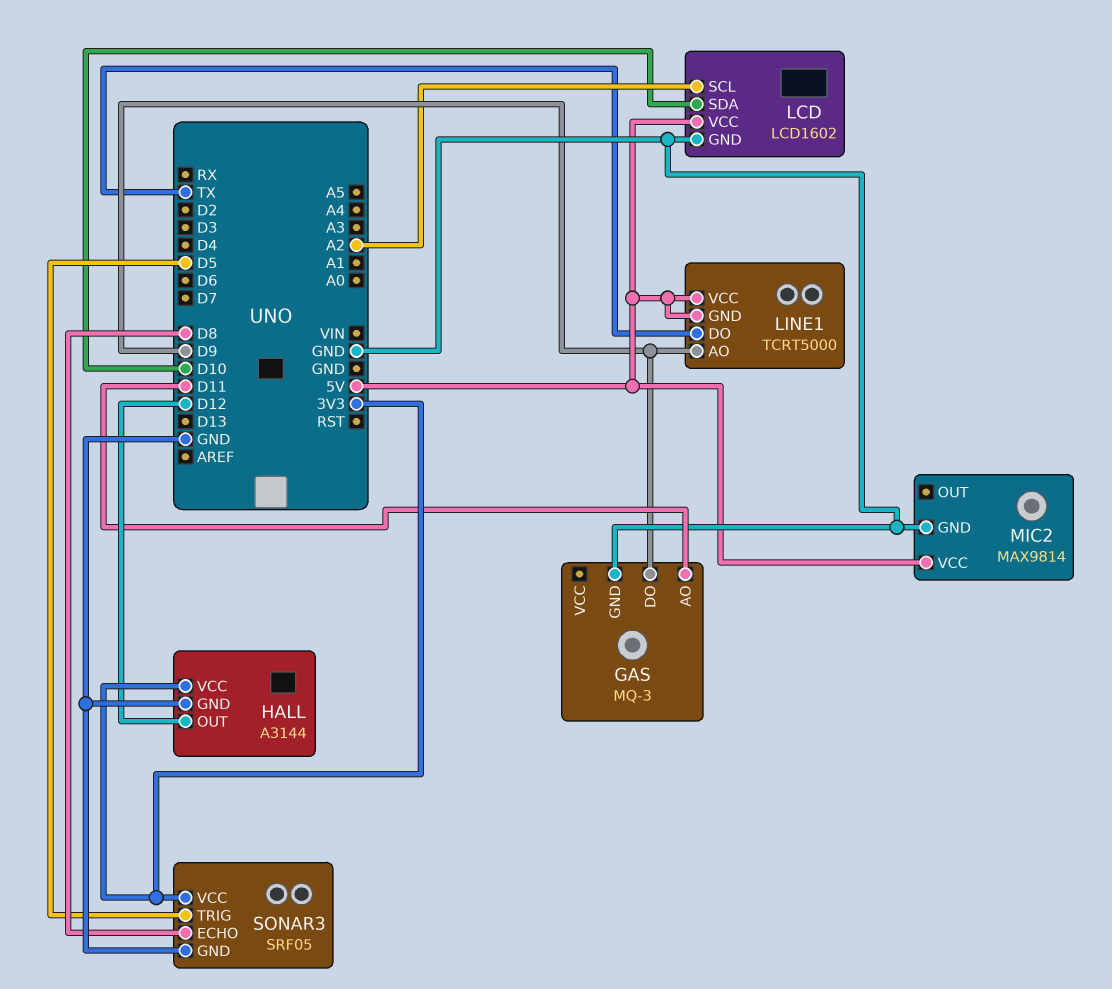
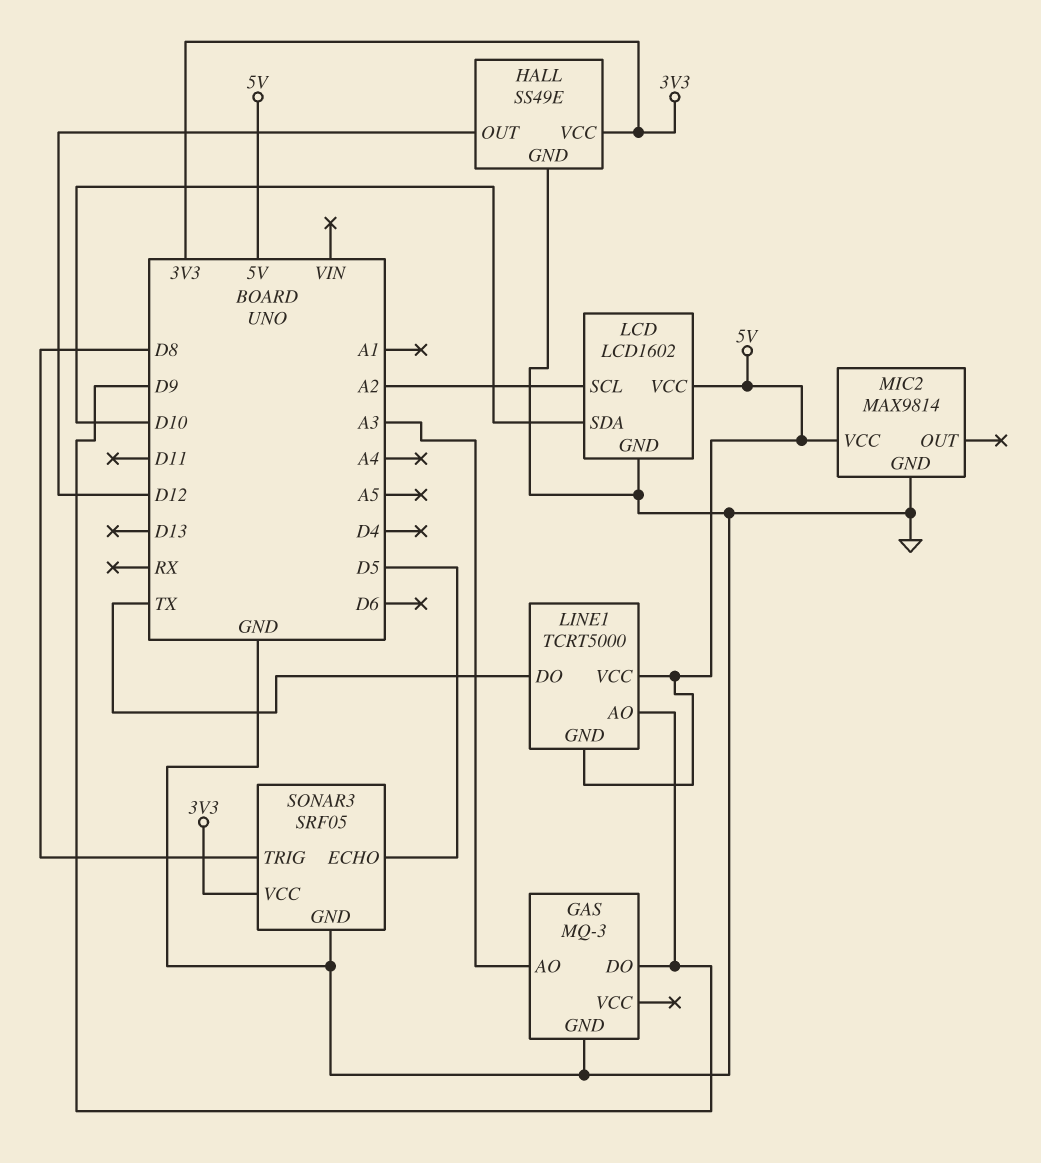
GAS pin AO: D11 -> A3
HALL: A3144 -> SS49E
SONAR3 pin ECHO: D8 -> D5
SONAR3 pin TRIG: D5 -> D8

